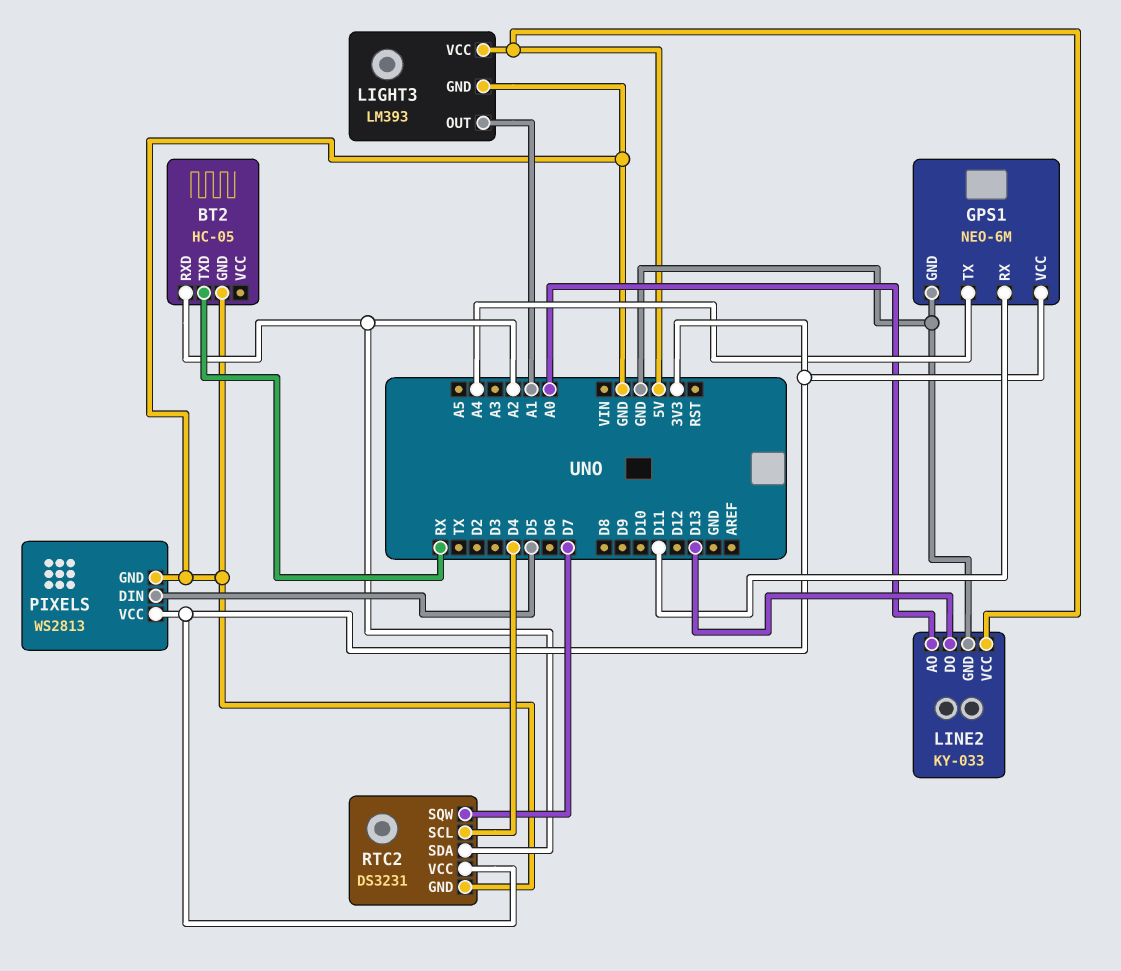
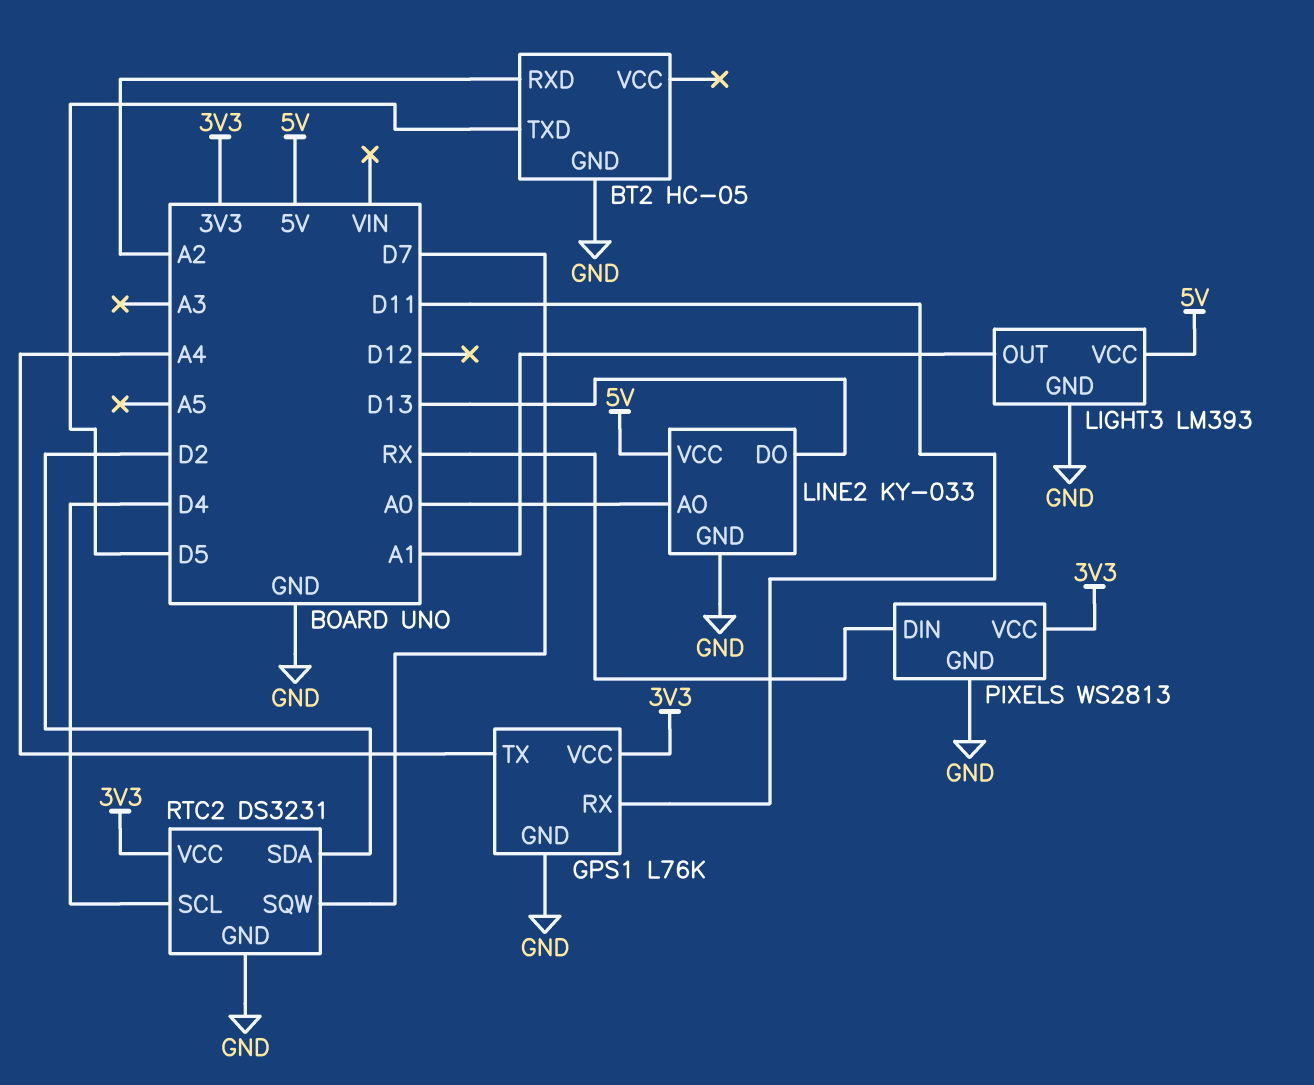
BT2 pin TXD: RX -> D5
GPS1: NEO-6M -> L76K
PIXELS pin DIN: D5 -> RX
RTC2 pin SDA: A2 -> D2

